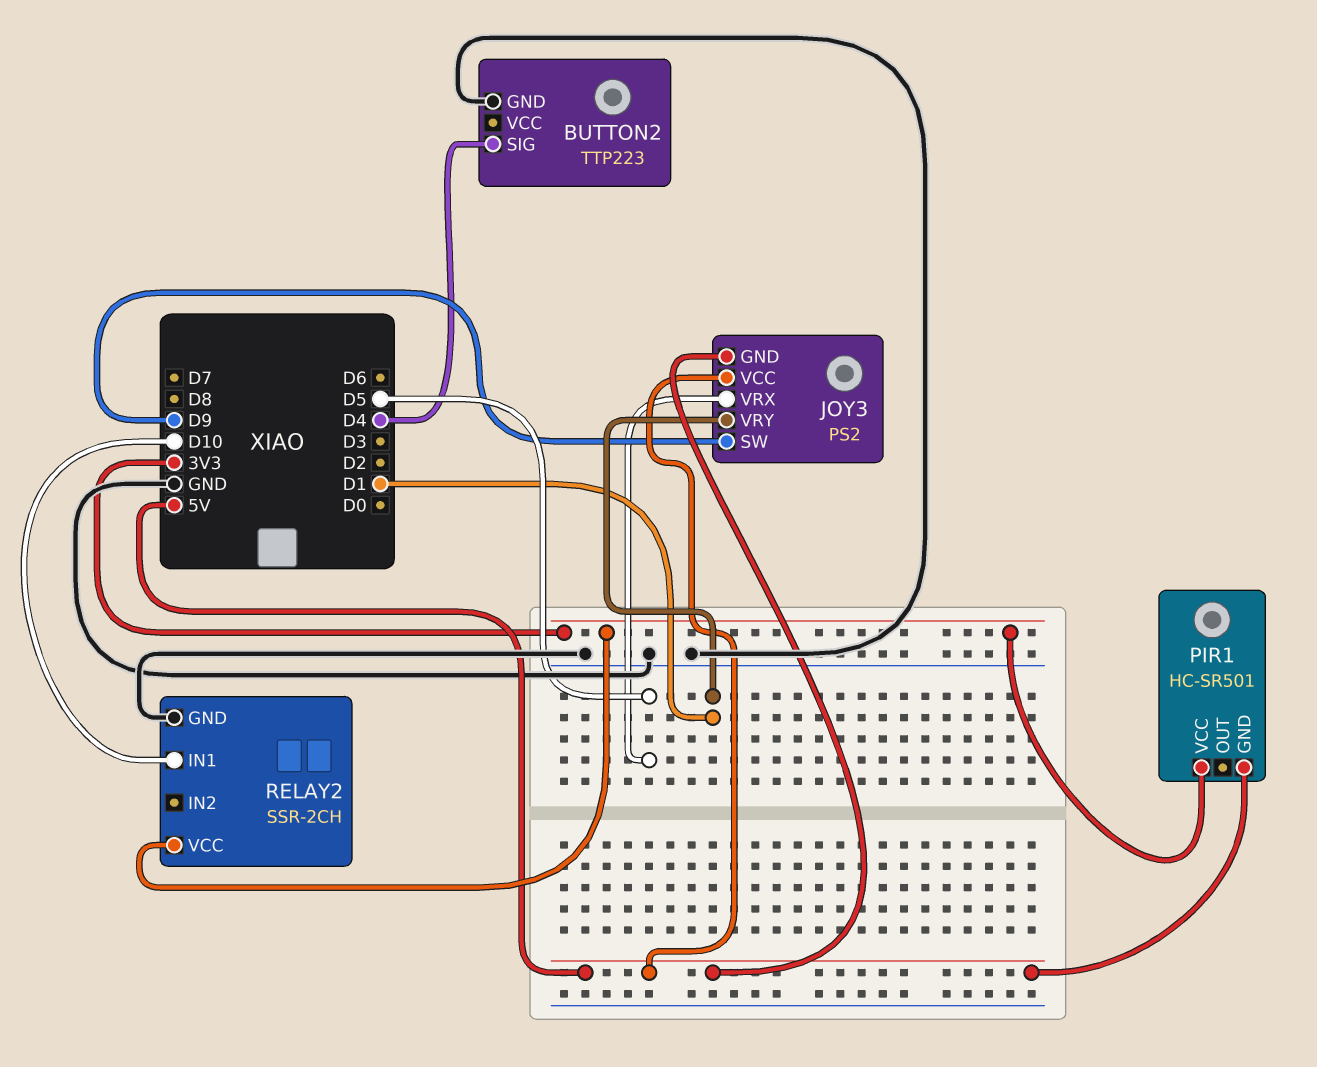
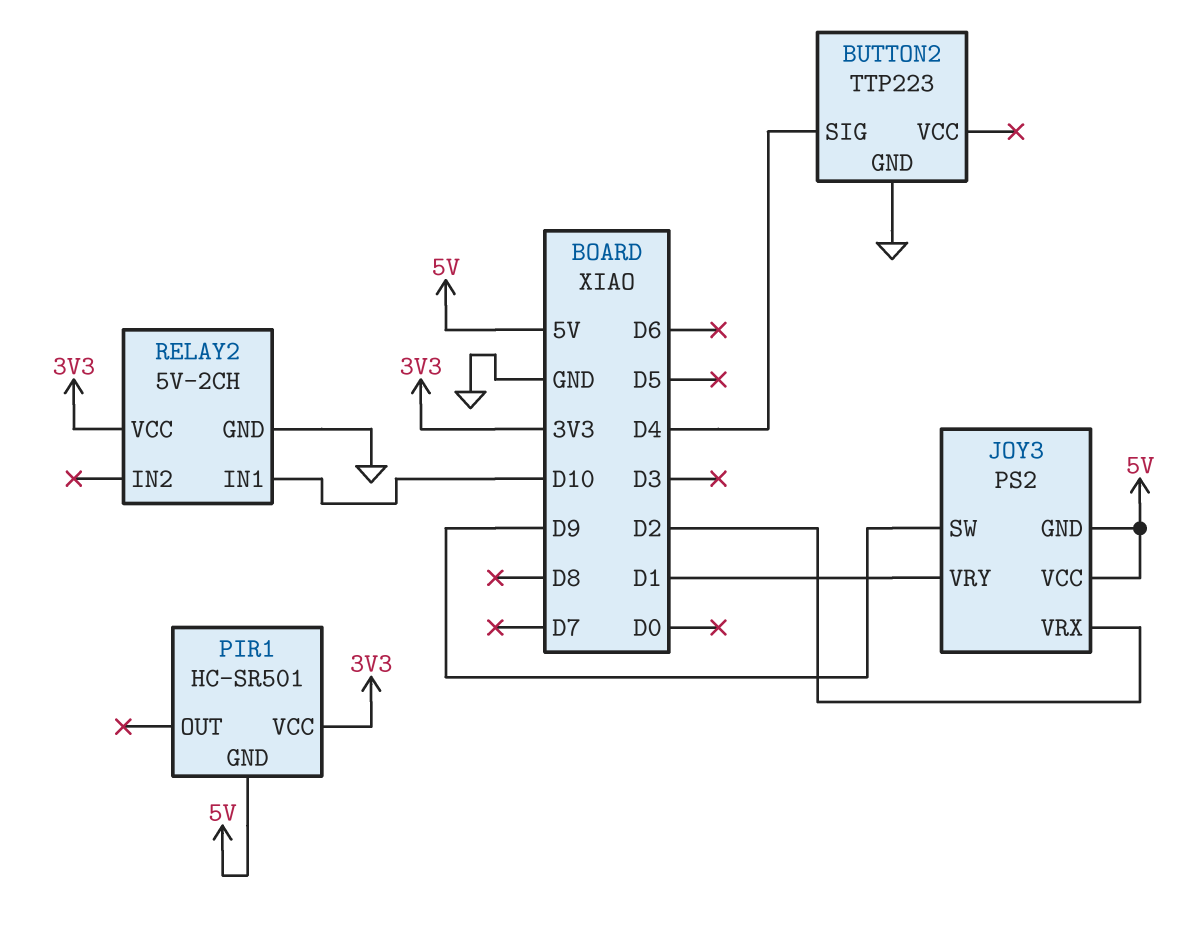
JOY3 pin VRX: D5 -> D2
RELAY2: SSR-2CH -> 5V-2CH

